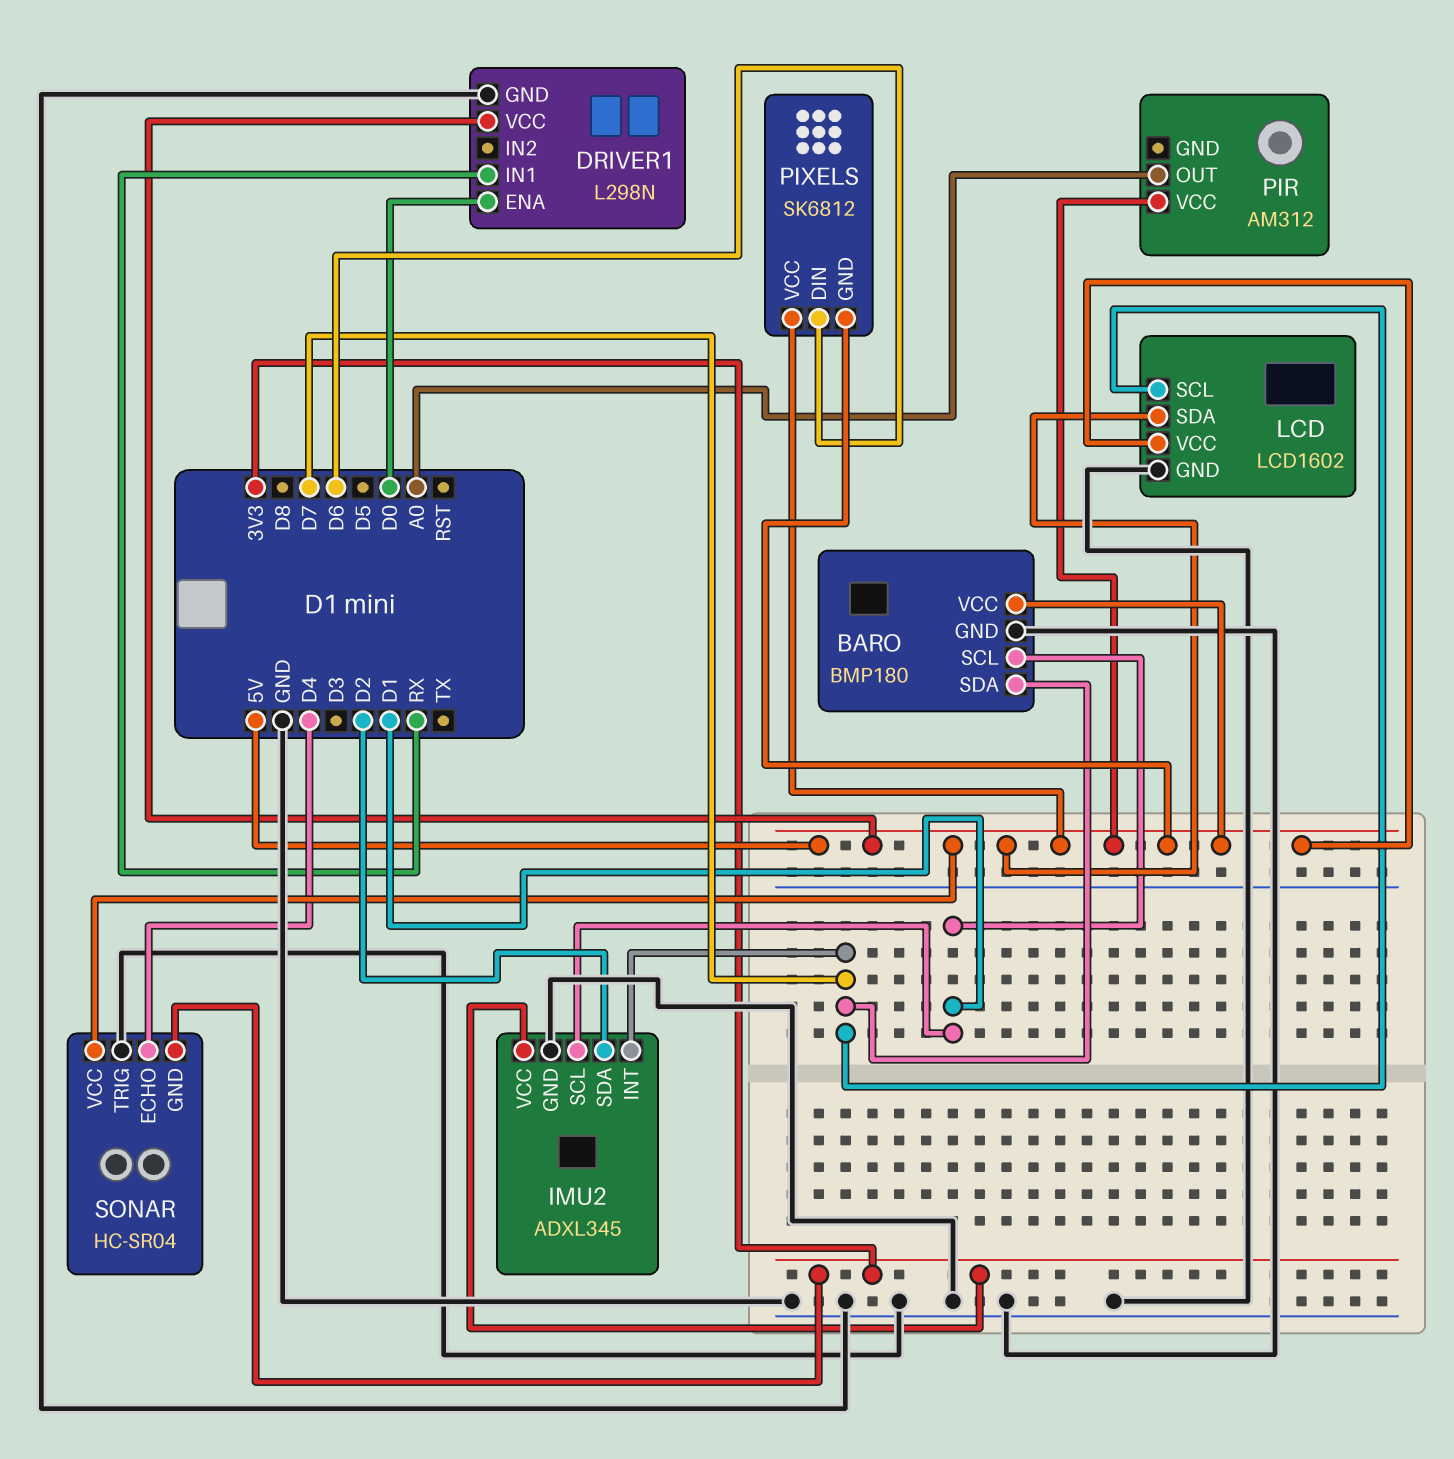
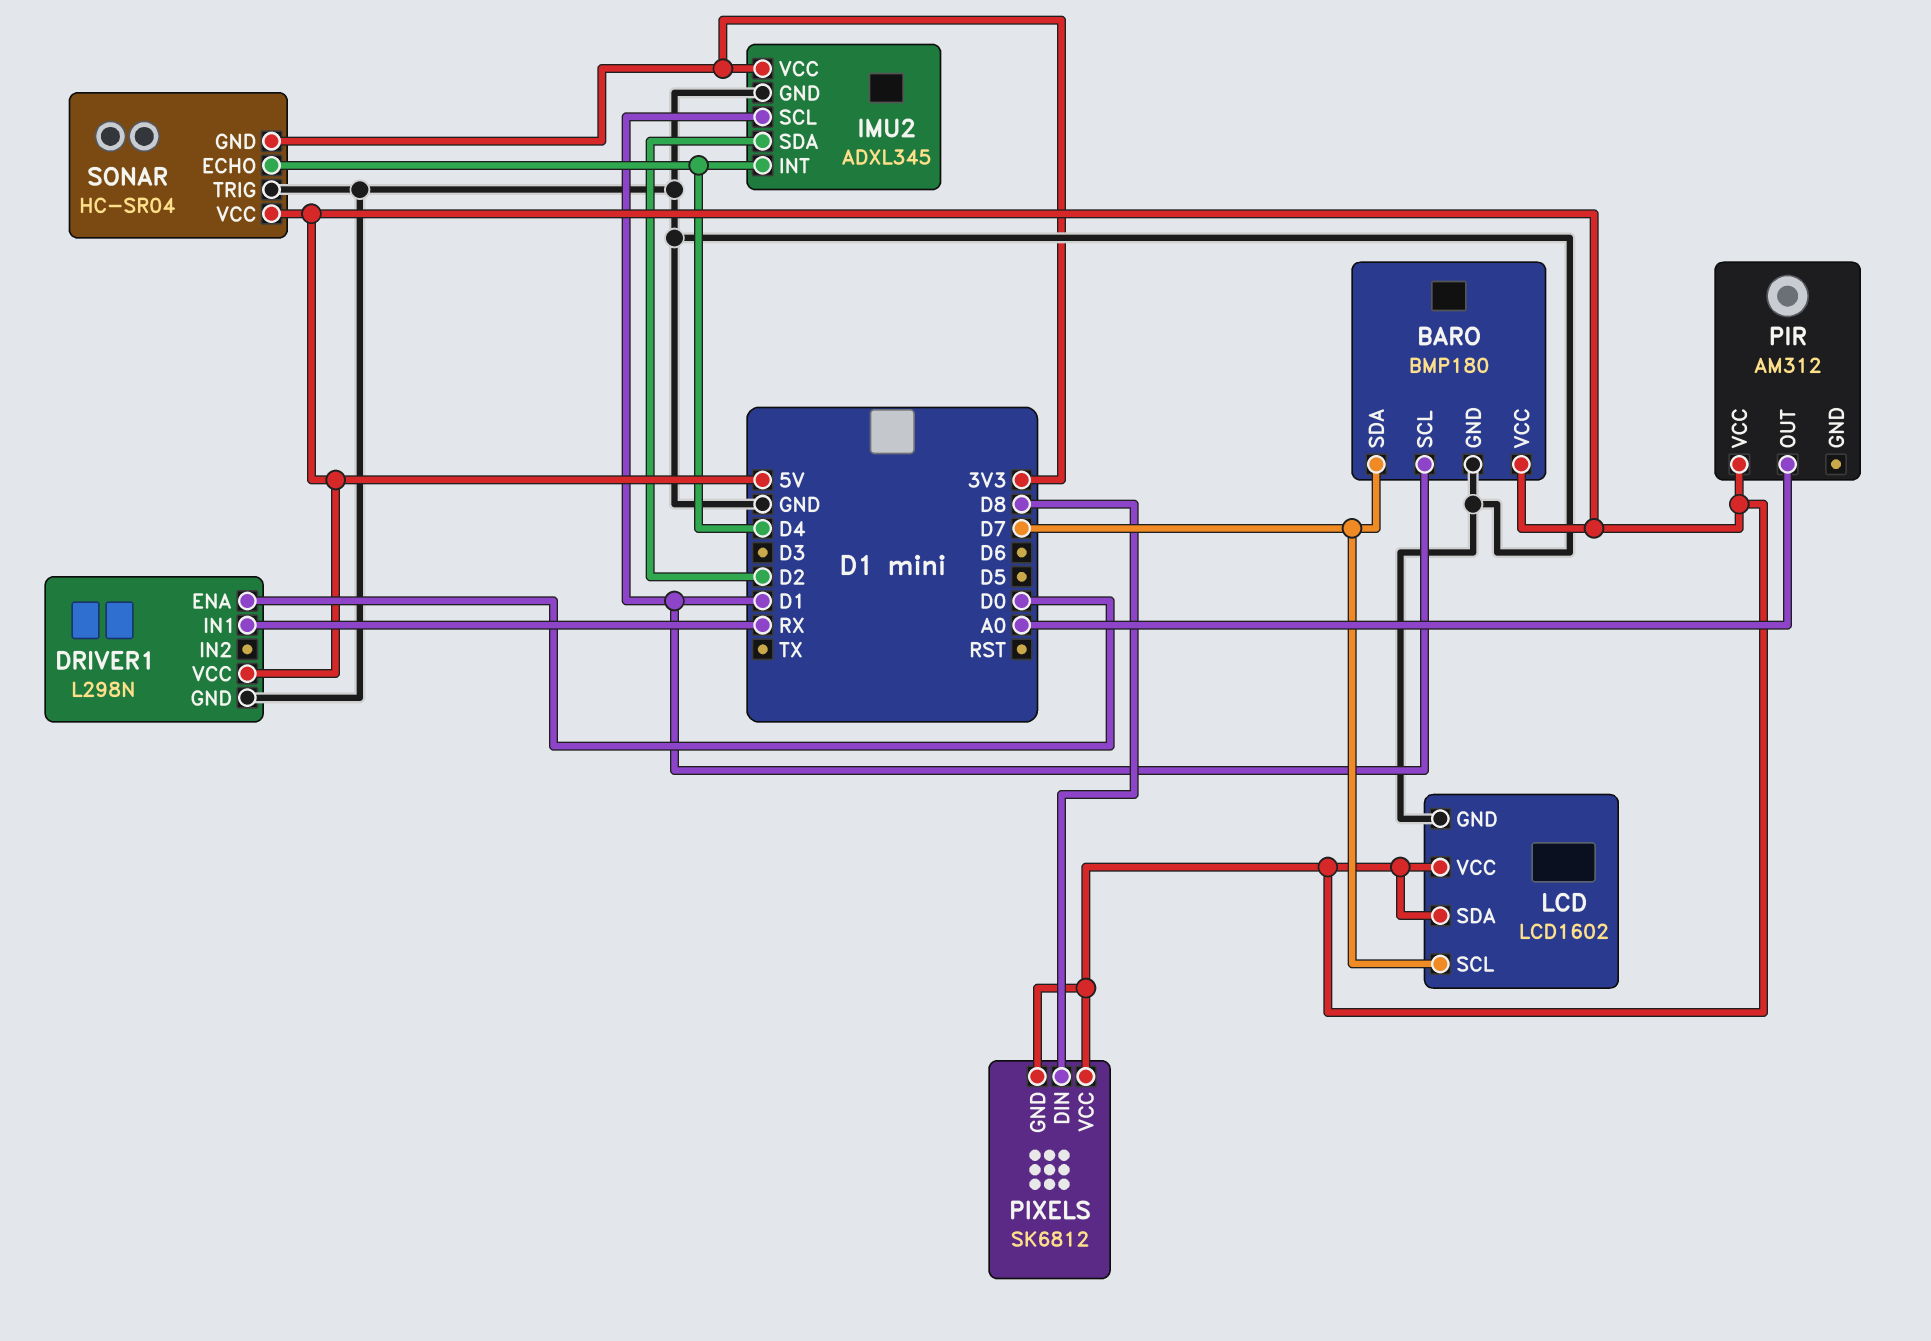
IMU2 pin INT: D7 -> D4
PIXELS pin DIN: D6 -> D8

